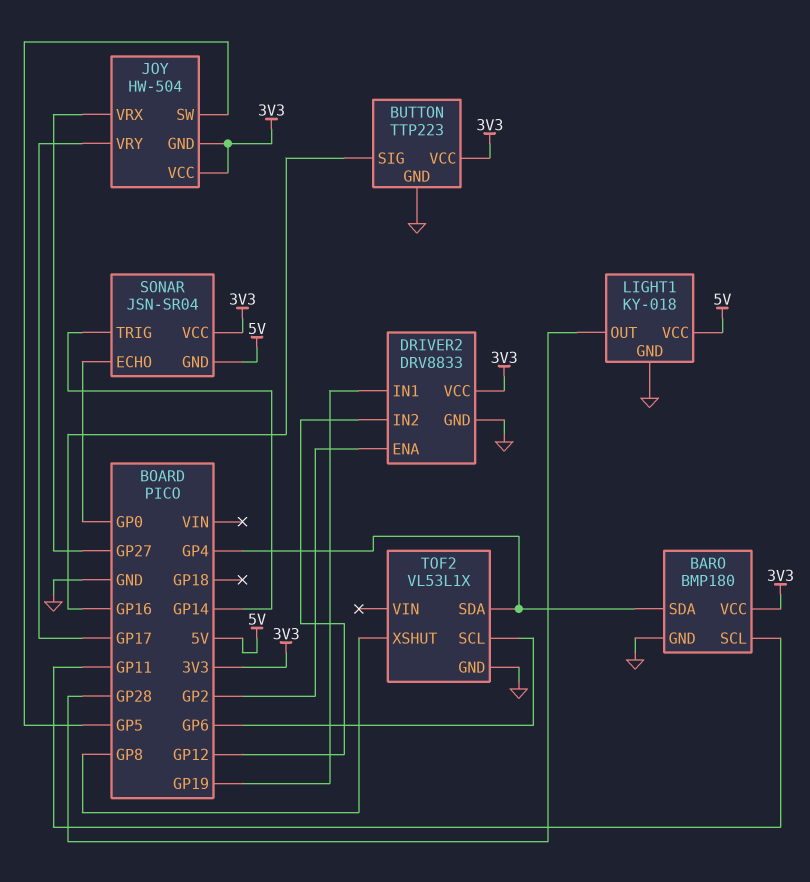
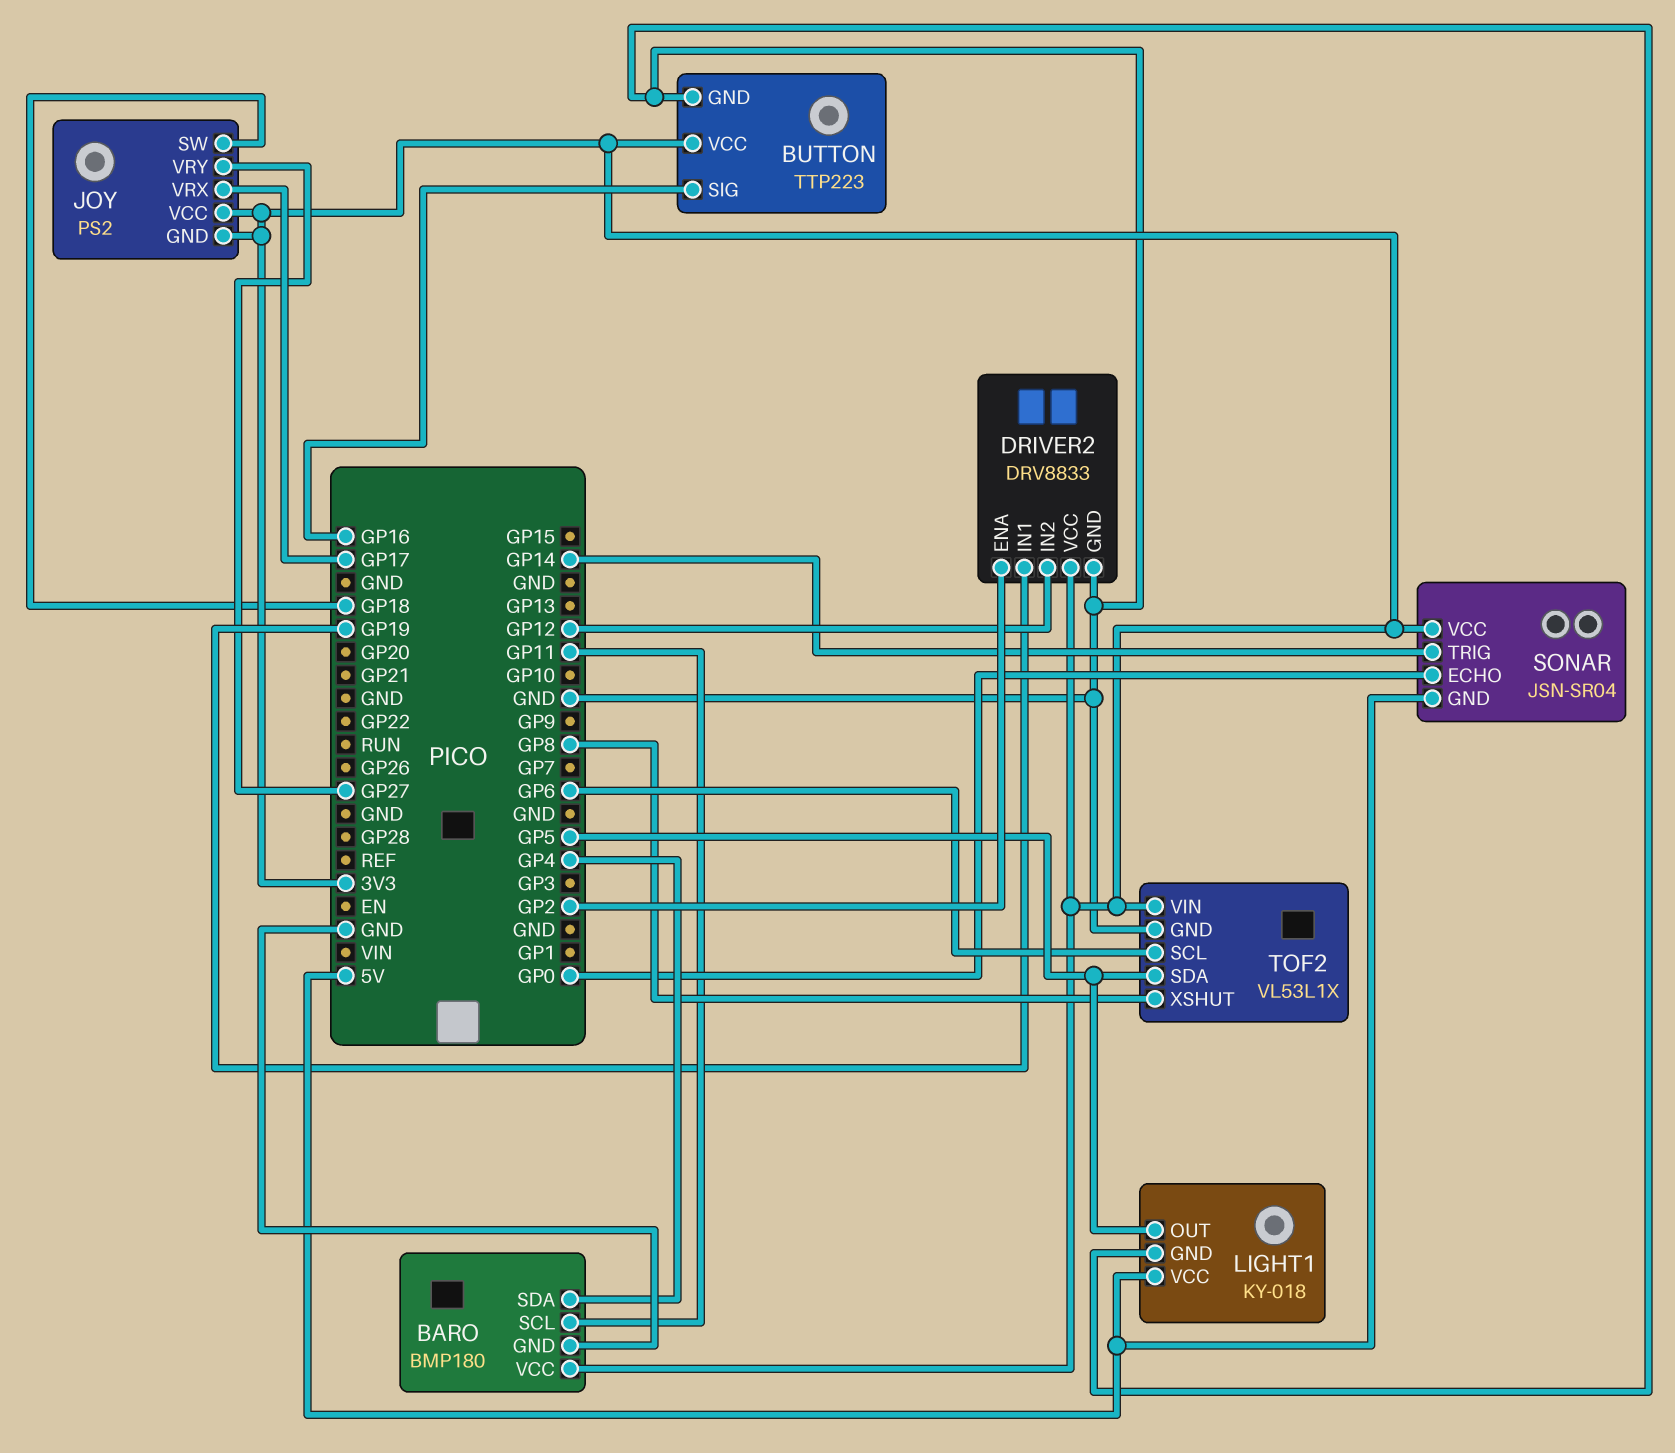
JOY: HW-504 -> PS2
JOY pin SW: GP5 -> GP18
JOY pin VRX: GP27 -> GP17
JOY pin VRY: GP17 -> GP27
LIGHT1 pin OUT: GP28 -> GP5
TOF2 pin SDA: GP4 -> GP5
TOF2 pin VIN: none -> 3V3

